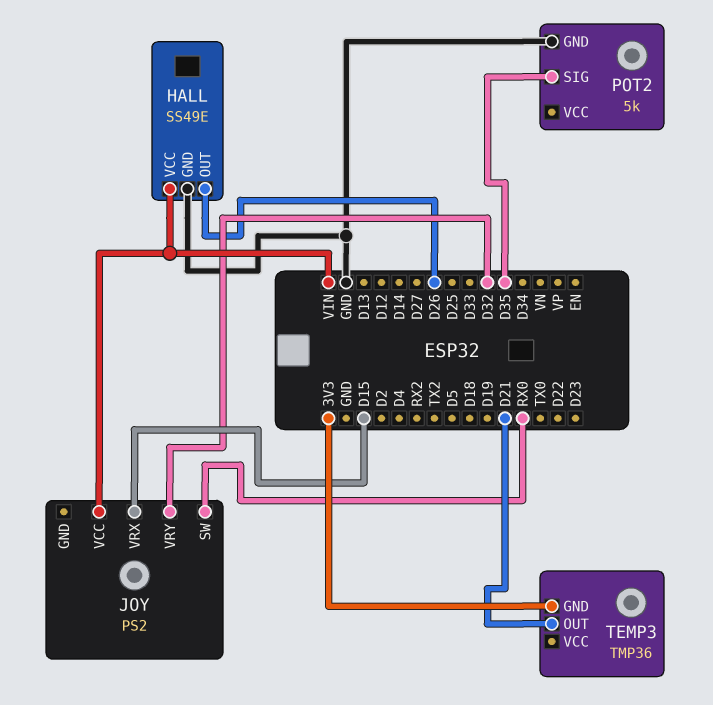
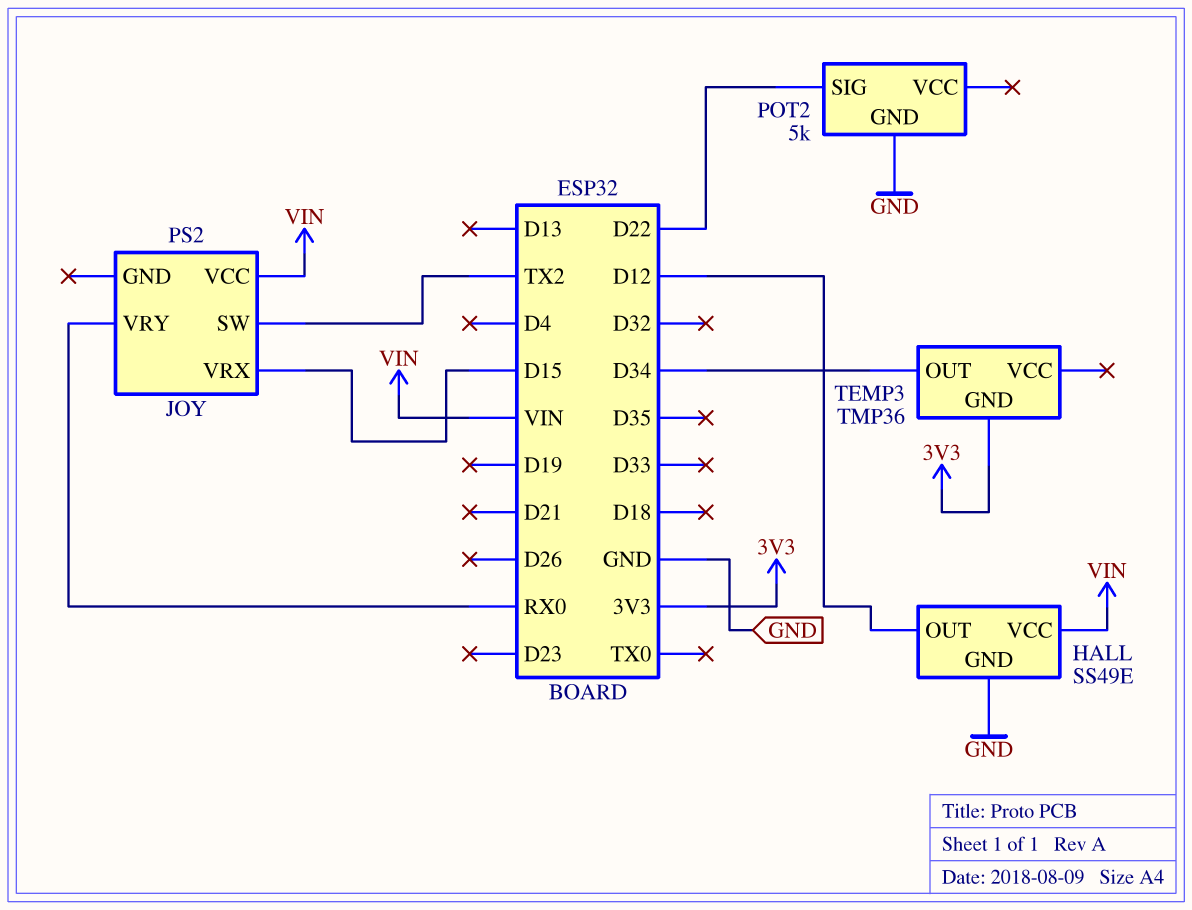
HALL pin OUT: D26 -> D12
JOY pin SW: RX0 -> TX2
JOY pin VRY: D32 -> RX0
POT2 pin SIG: D35 -> D22
TEMP3 pin OUT: D21 -> D34

